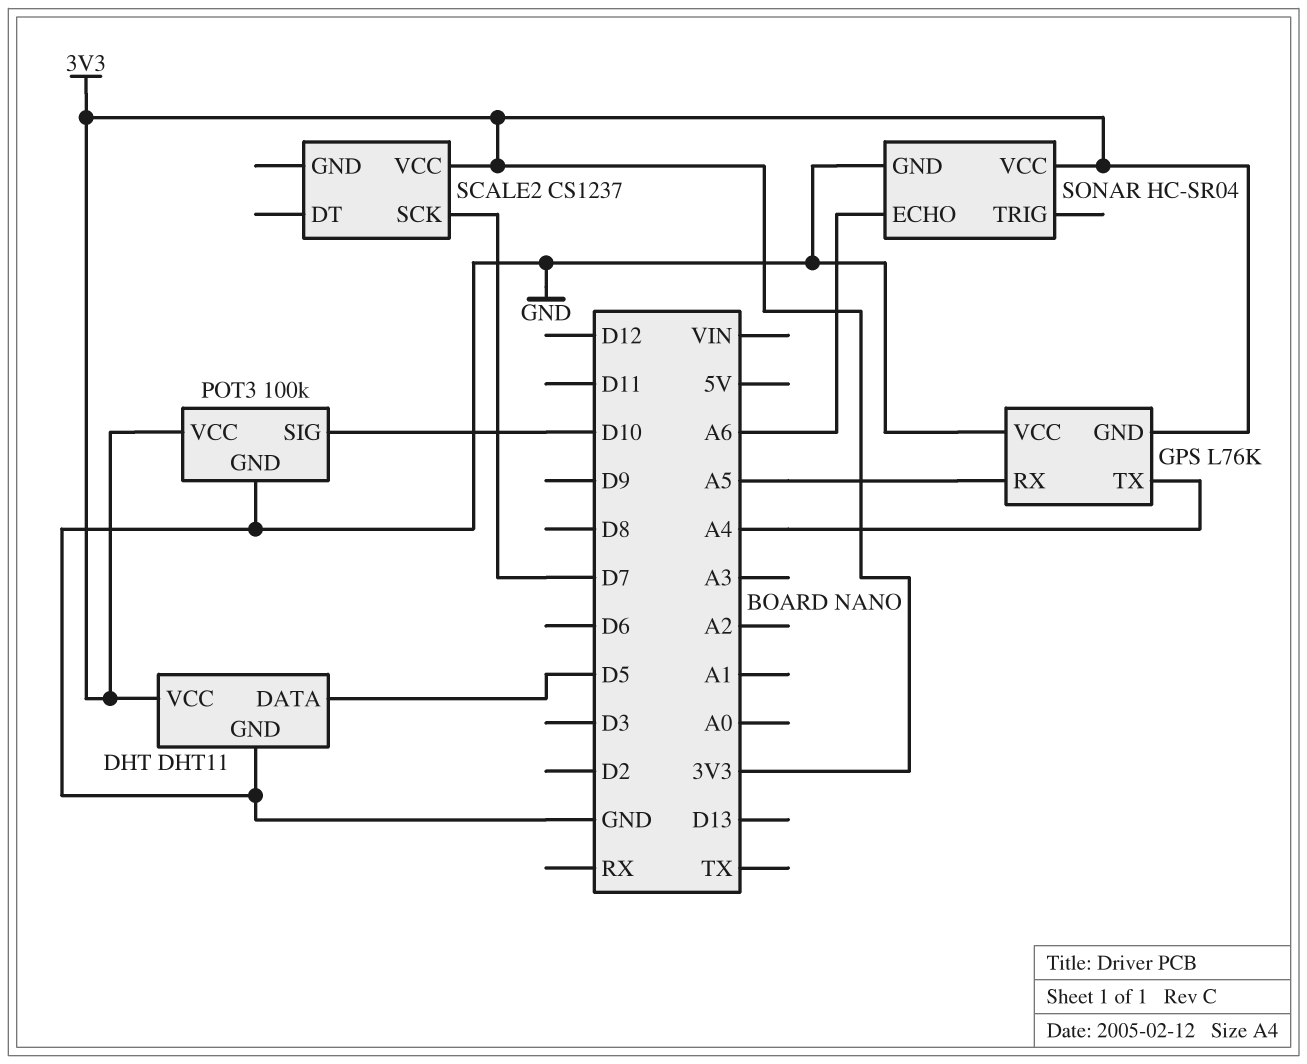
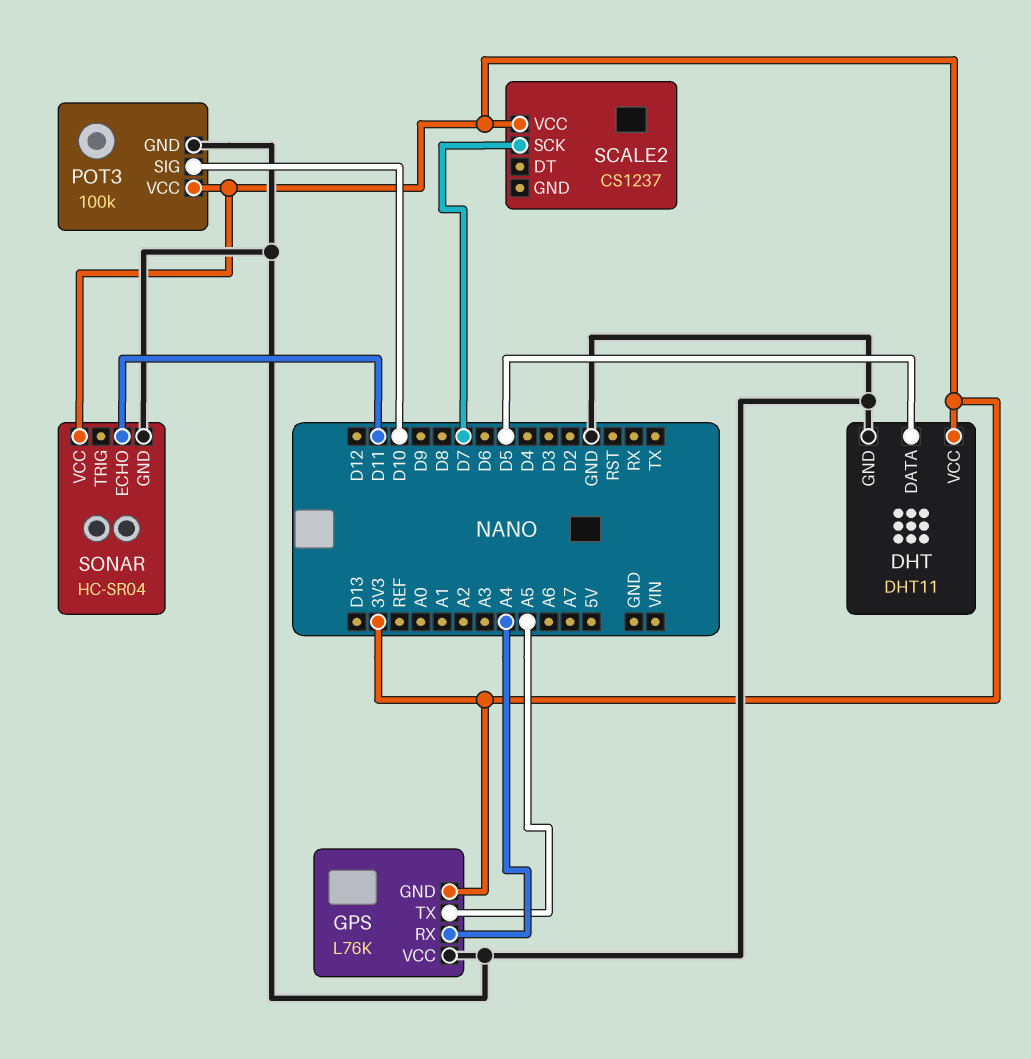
GPS pin RX: A5 -> A4
GPS pin TX: A4 -> A5
SONAR pin ECHO: A6 -> D11

